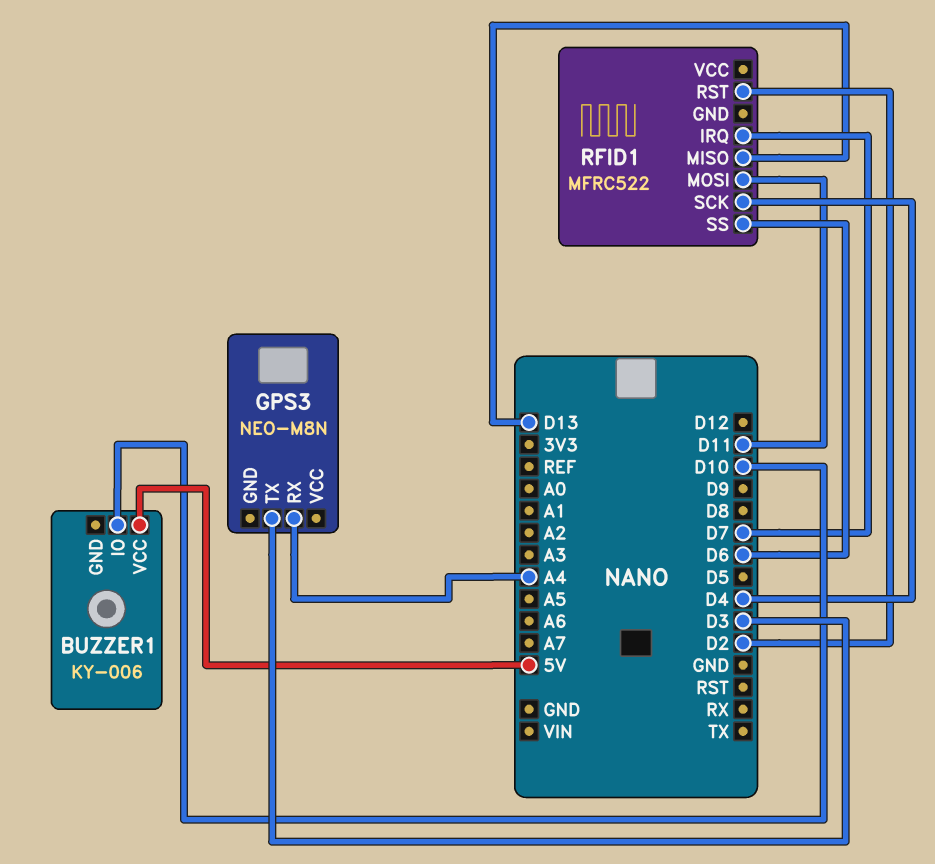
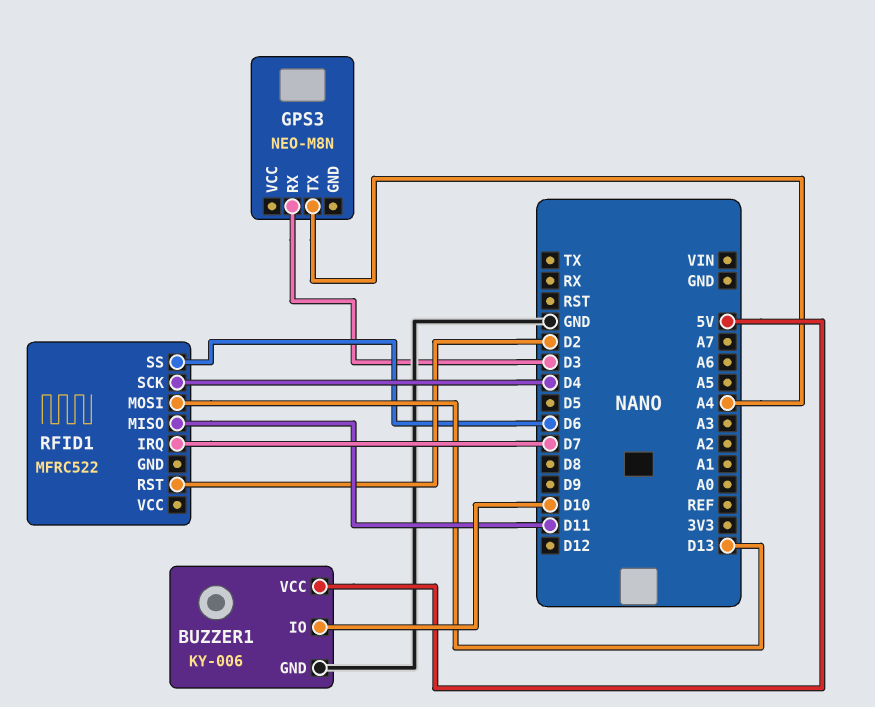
BUZZER1 pin GND: none -> GND
GPS3 pin RX: A4 -> D3
GPS3 pin TX: D3 -> A4
RFID1 pin MISO: D13 -> D11
RFID1 pin MOSI: D11 -> D13

